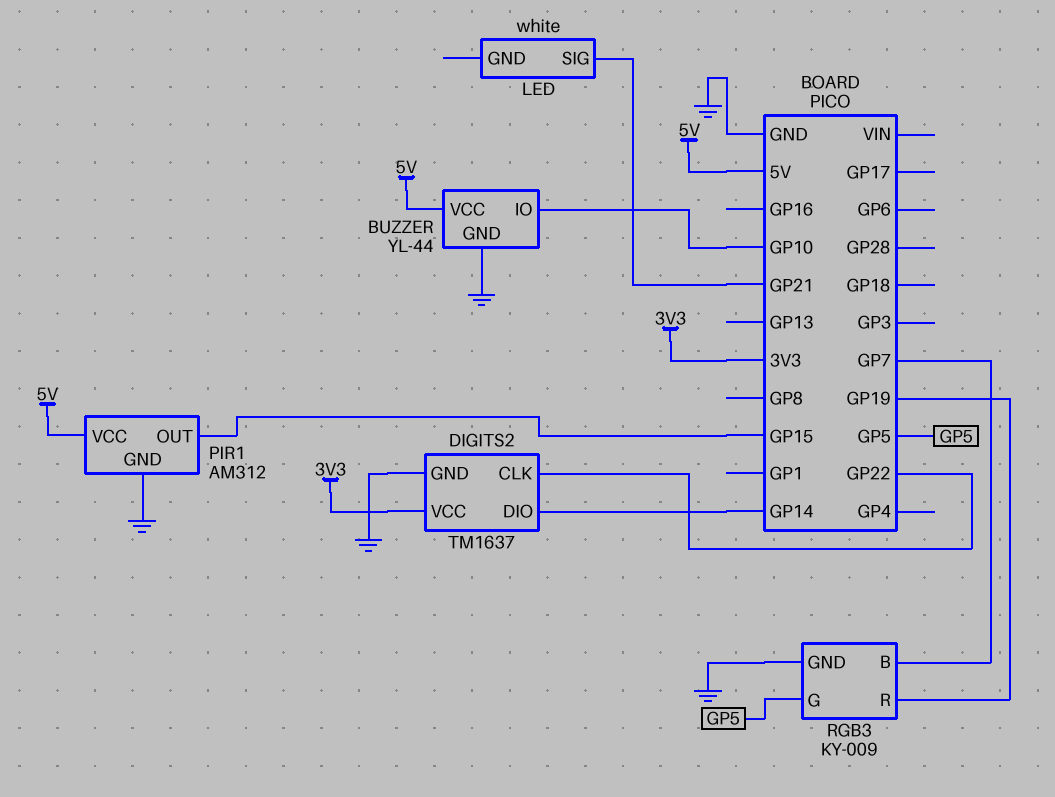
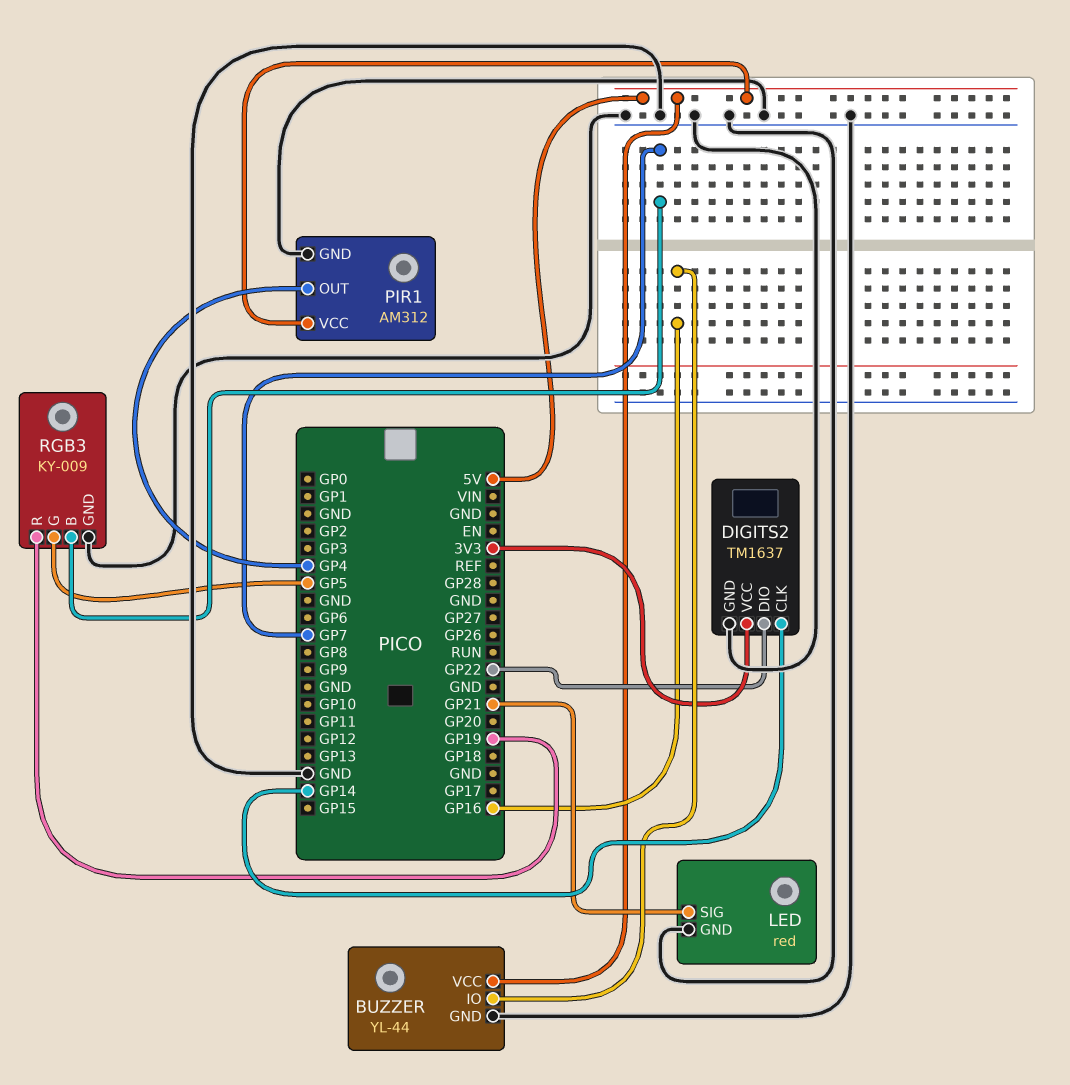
BUZZER pin IO: GP10 -> GP16
DIGITS2 pin CLK: GP22 -> GP14
DIGITS2 pin DIO: GP14 -> GP22
LED: white -> red
LED pin GND: none -> GND
PIR1 pin OUT: GP15 -> GP4

